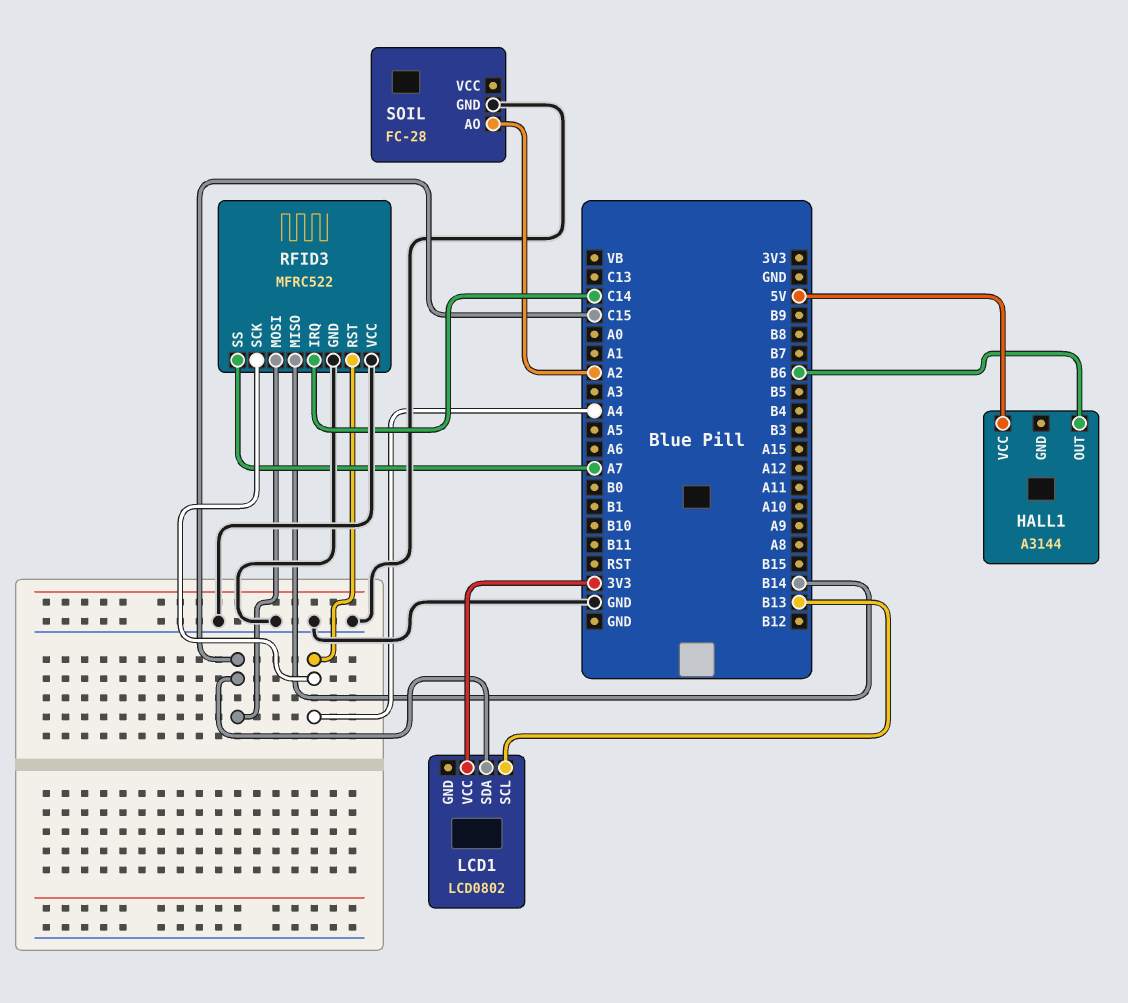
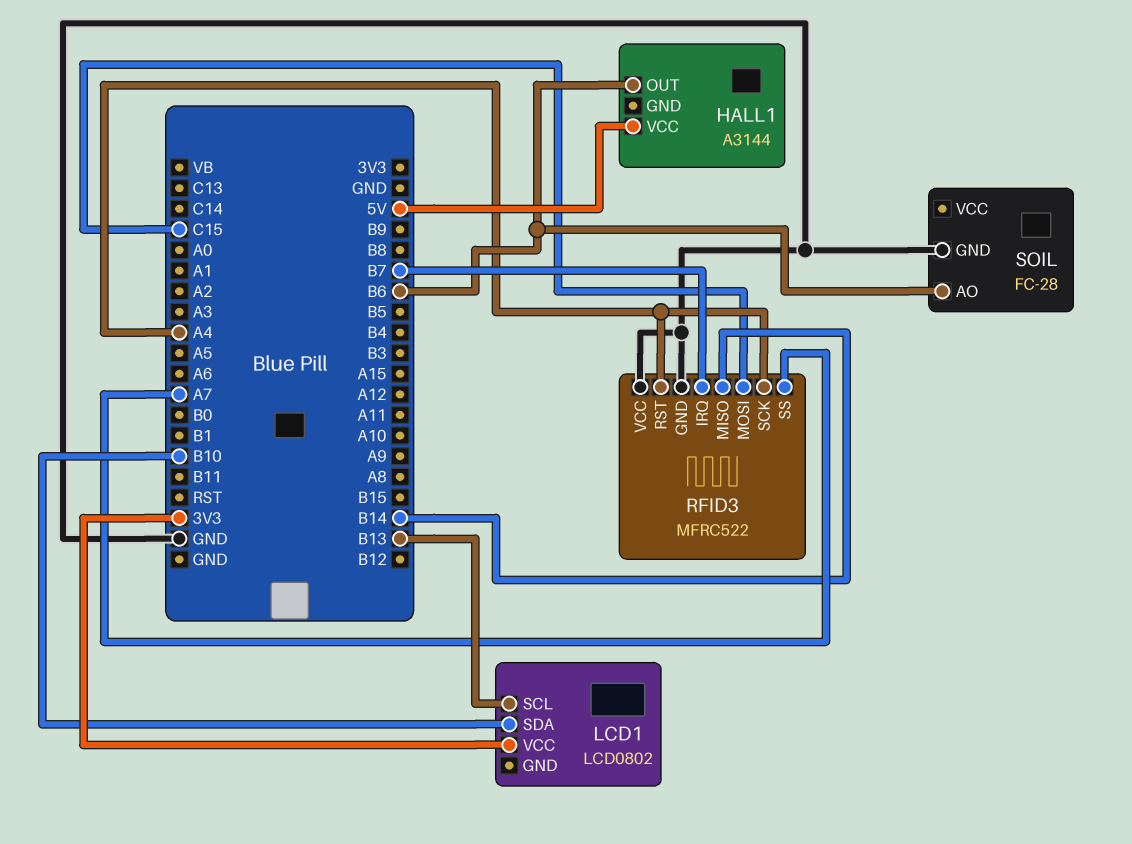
LCD1 pin SDA: C15 -> B10
RFID3 pin IRQ: C14 -> B7
SOIL pin AO: A2 -> B6

